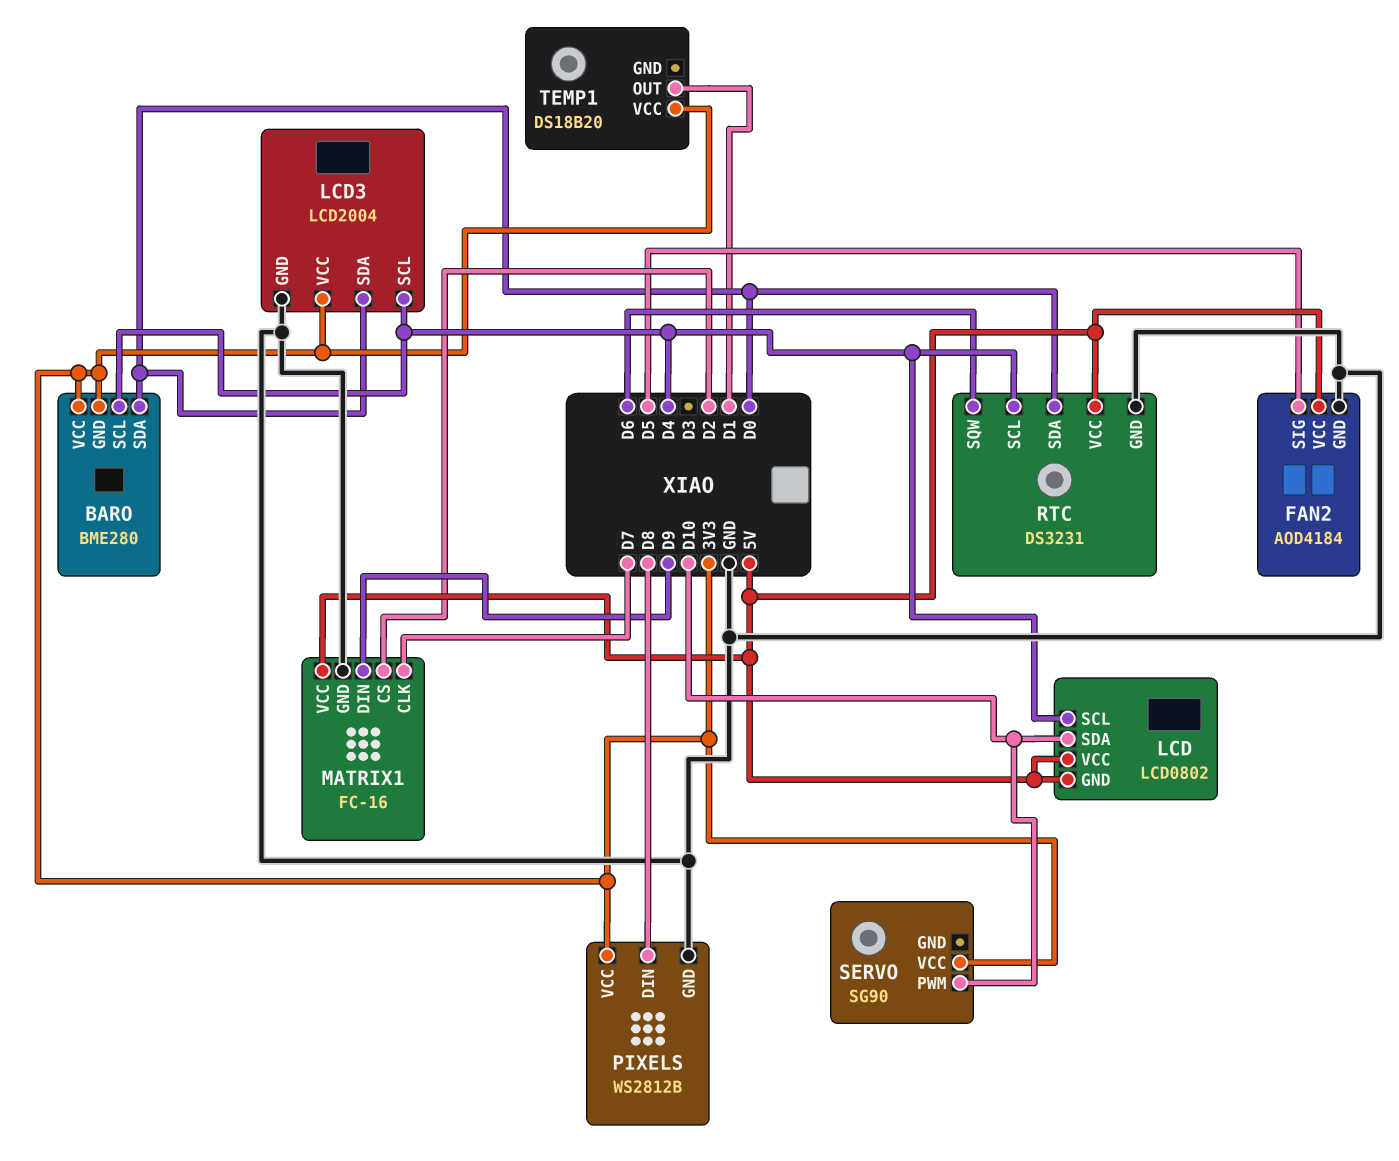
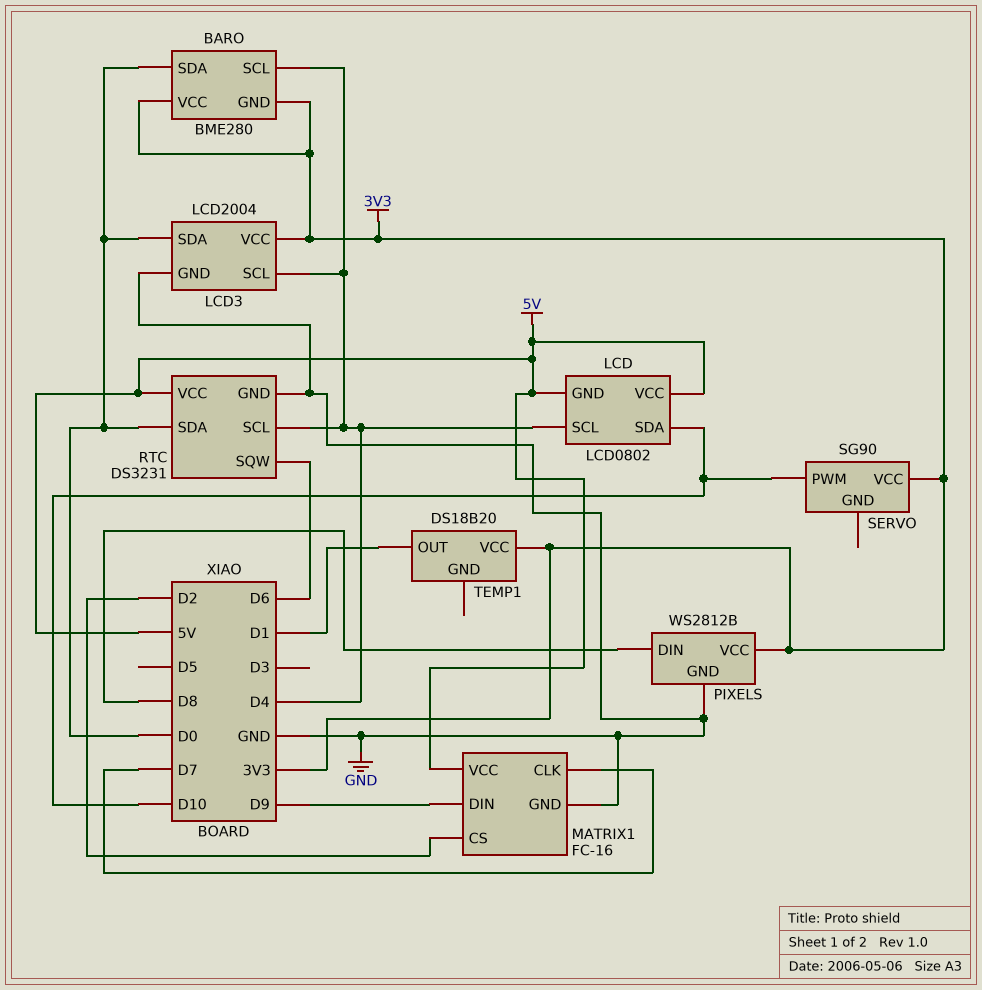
FAN2: AOD4184 -> none
FAN2 pin GND: GND -> none
FAN2 pin SIG: D5 -> none
FAN2 pin VCC: 5V -> none

